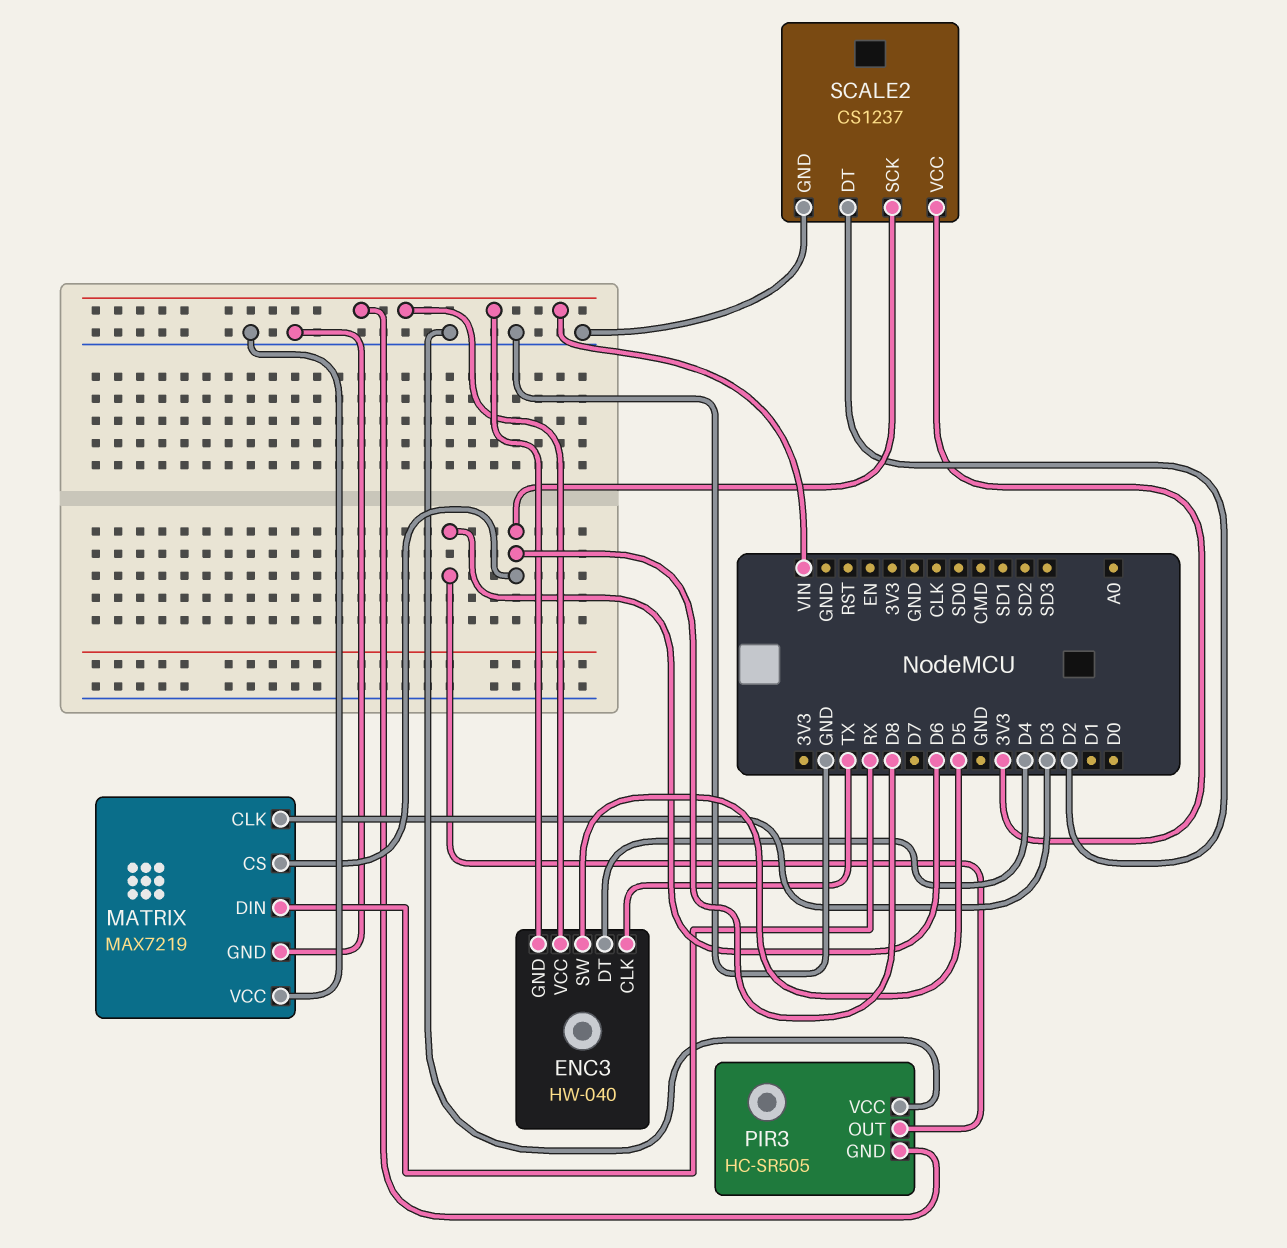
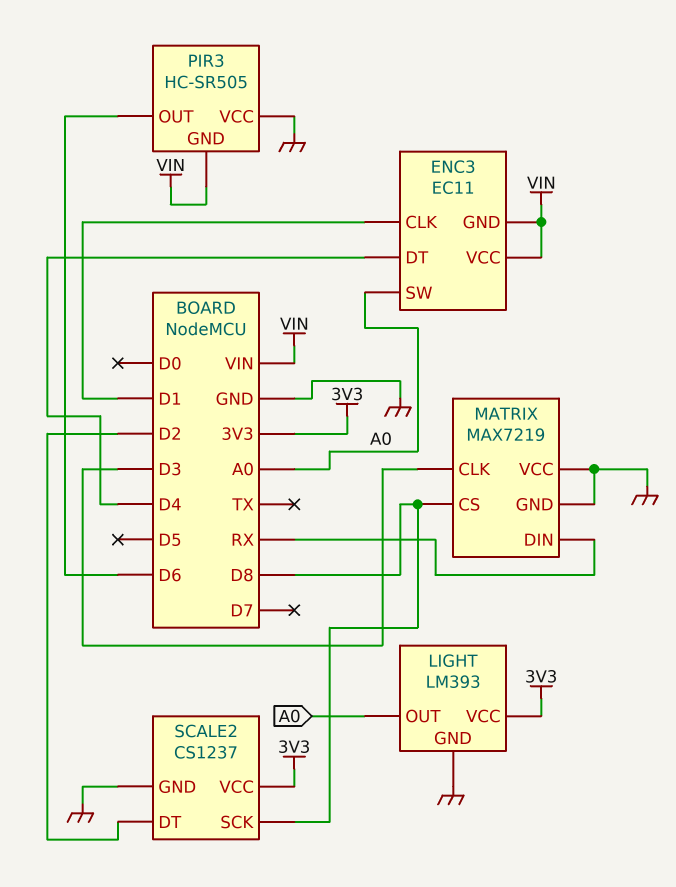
ENC3: HW-040 -> EC11
ENC3 pin CLK: TX -> D1
ENC3 pin SW: D5 -> A0
LIGHT: none -> LM393
LIGHT pin GND: none -> GND
LIGHT pin OUT: none -> A0
LIGHT pin VCC: none -> 3V3

